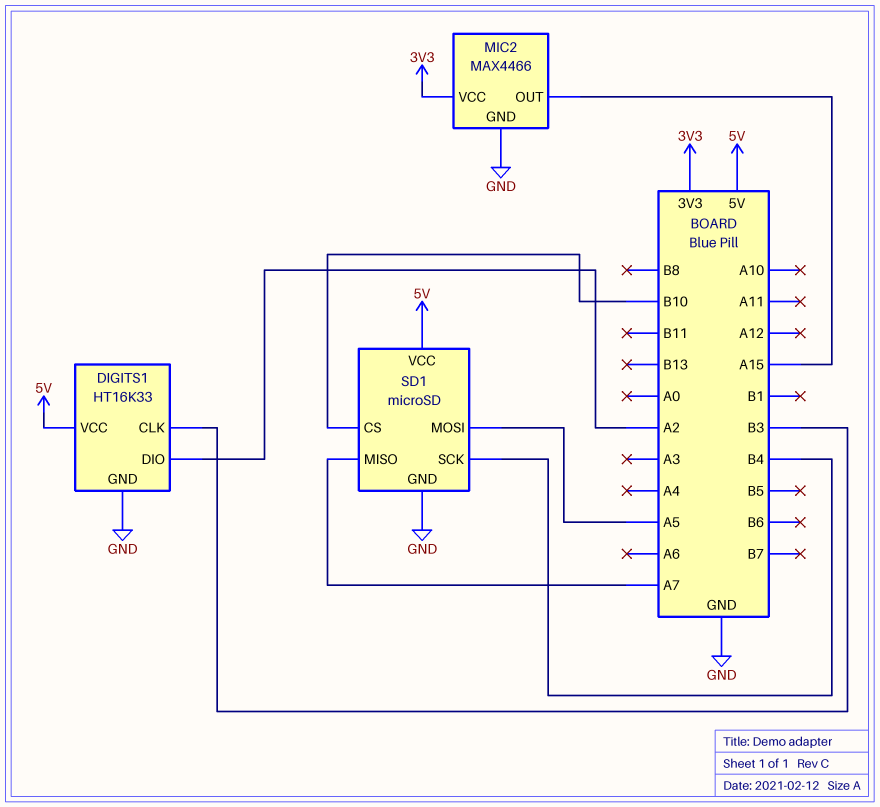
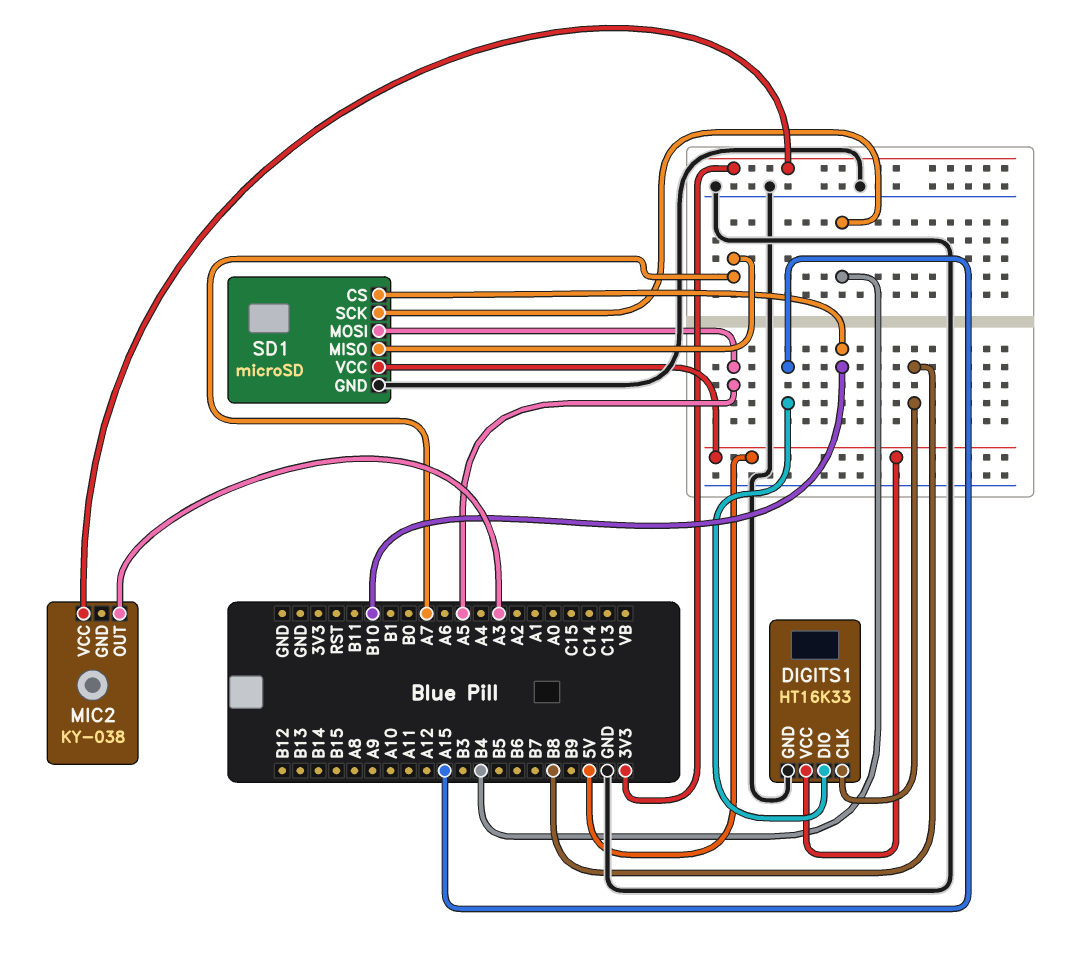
DIGITS1 pin CLK: B3 -> B8
DIGITS1 pin DIO: A2 -> A15
MIC2: MAX4466 -> KY-038
MIC2 pin GND: GND -> none
MIC2 pin OUT: A15 -> A3

